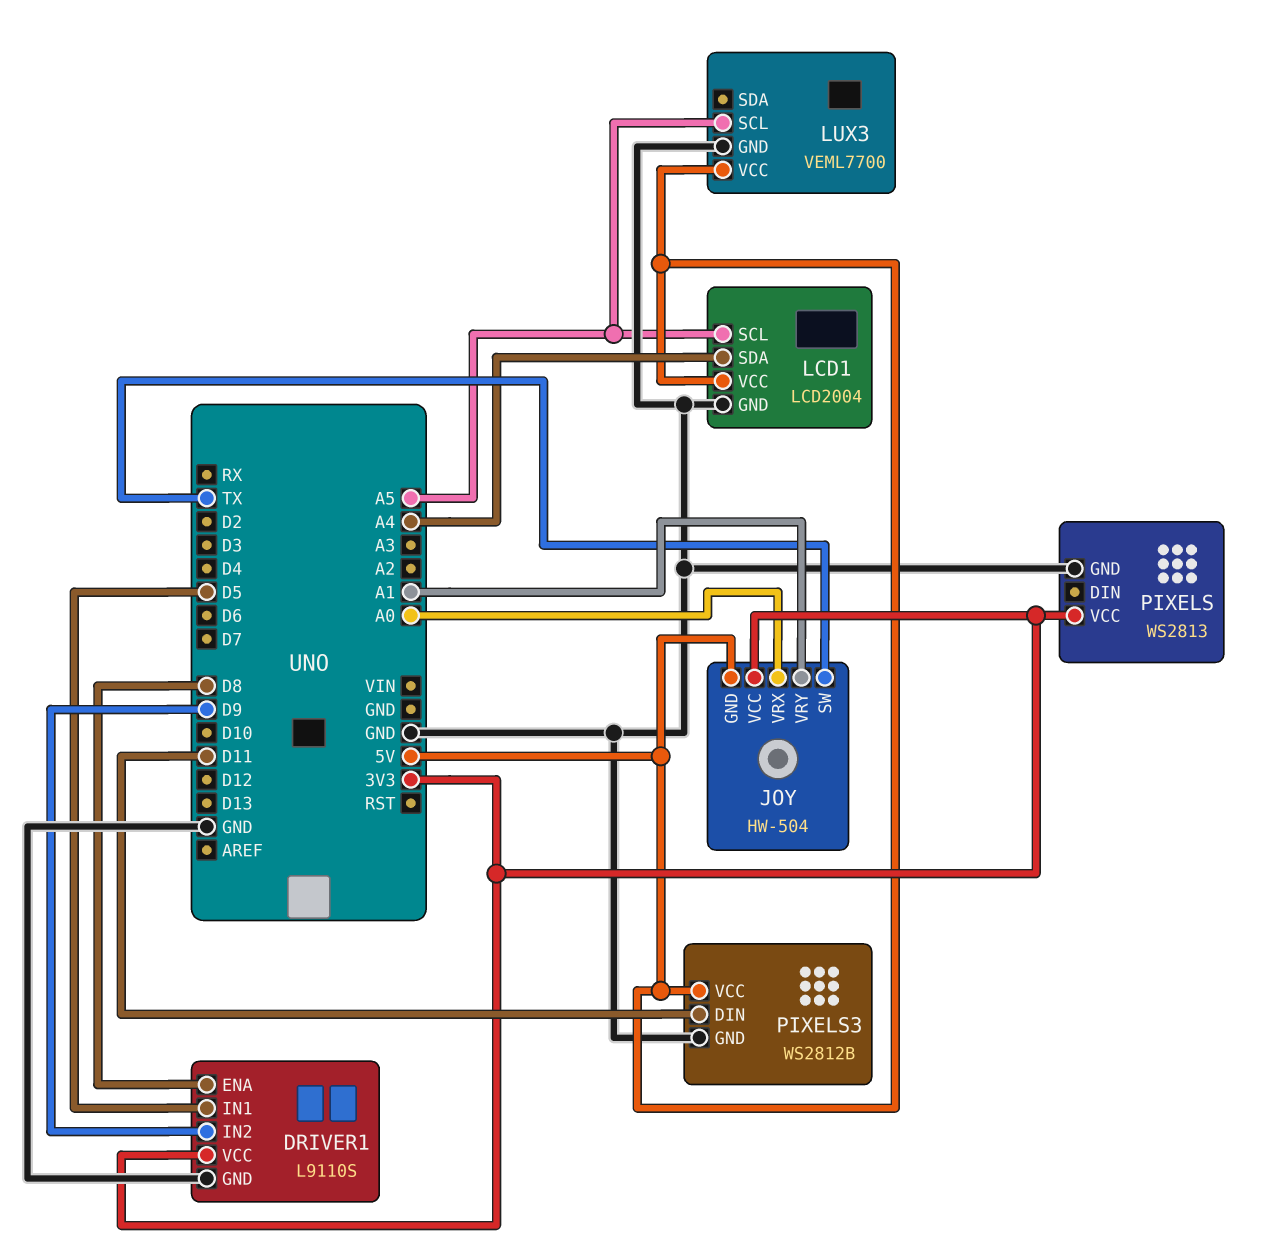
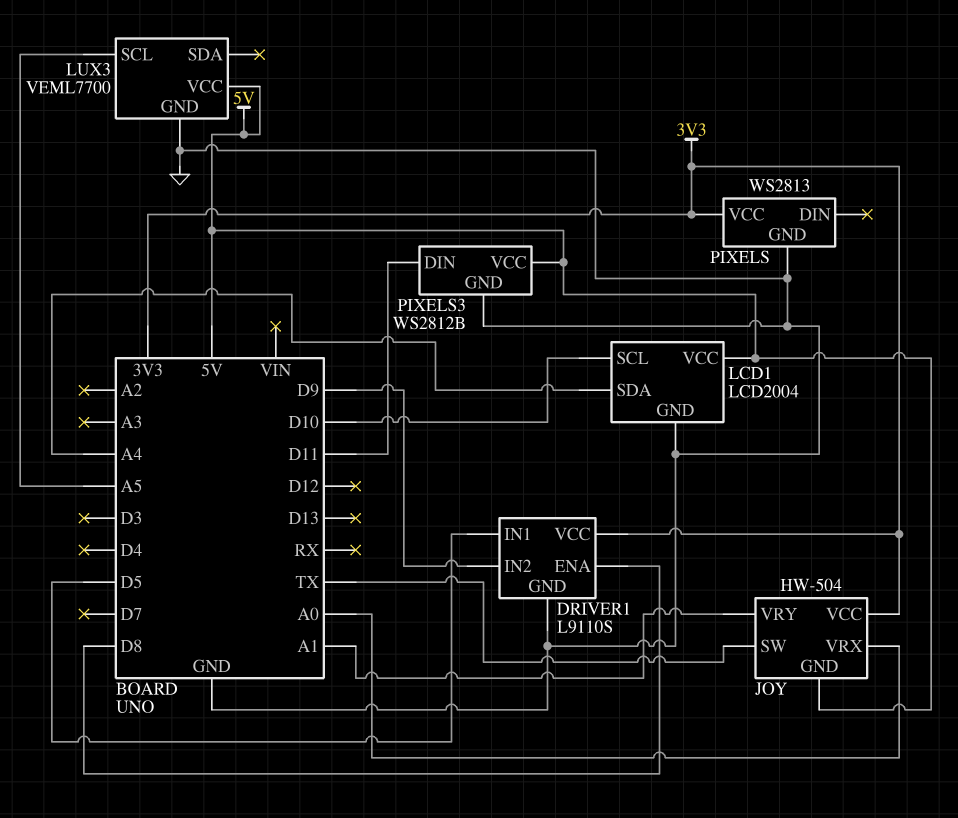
LCD1 pin SCL: A5 -> D10

